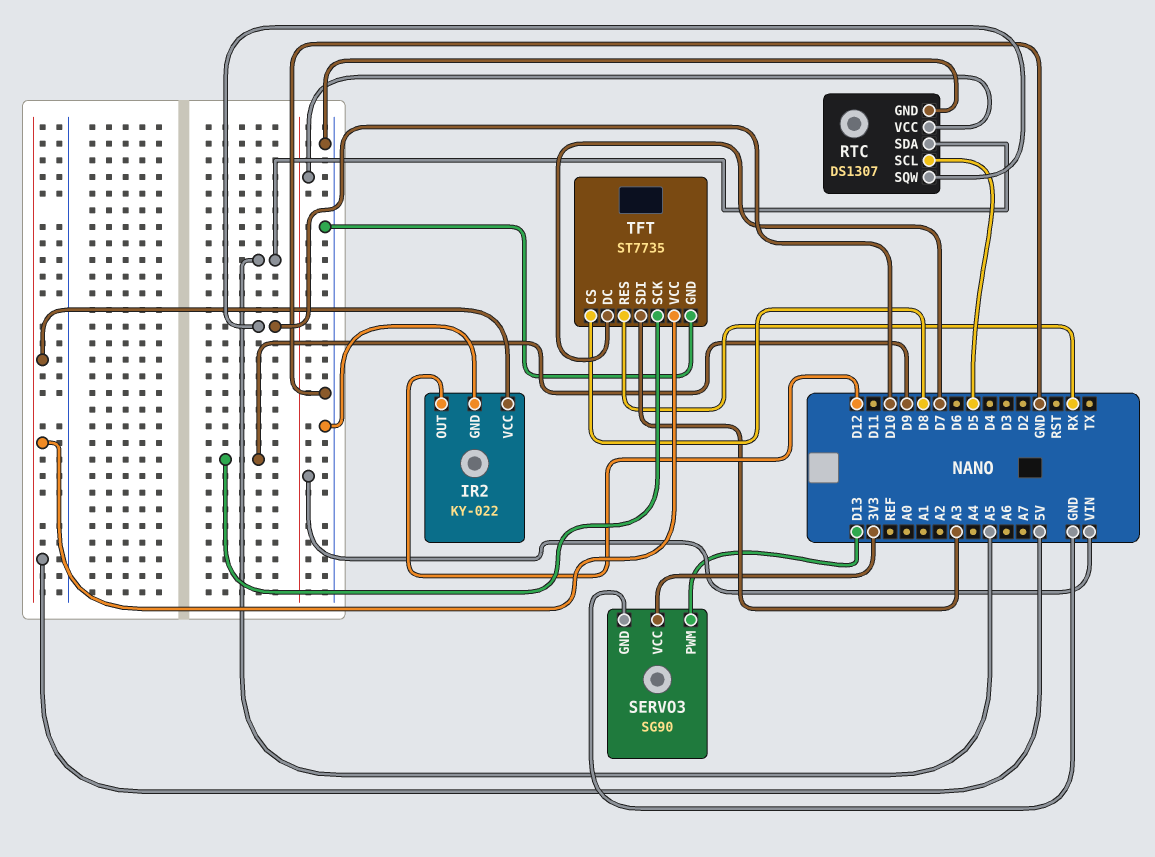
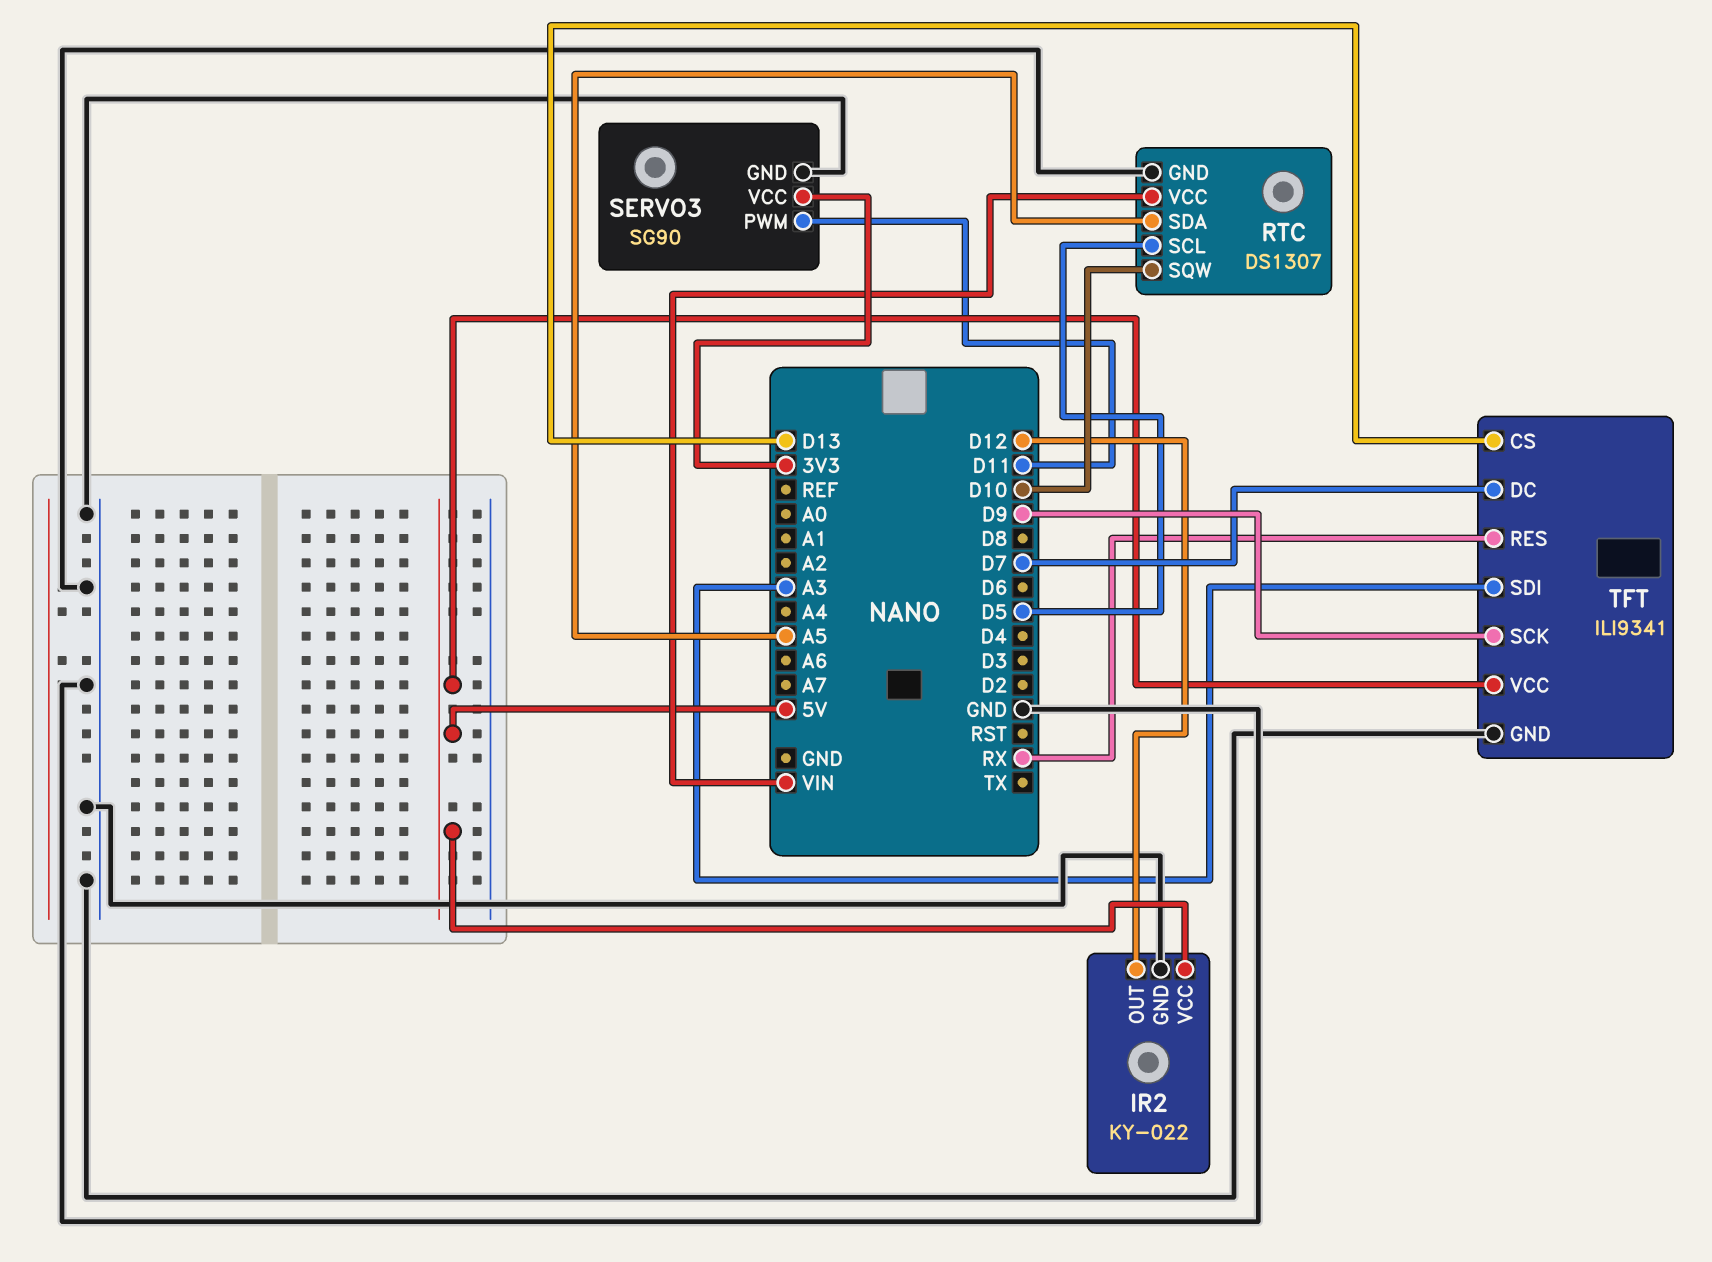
SERVO3 pin PWM: D13 -> D11
TFT: ST7735 -> ILI9341
TFT pin CS: D8 -> D13

